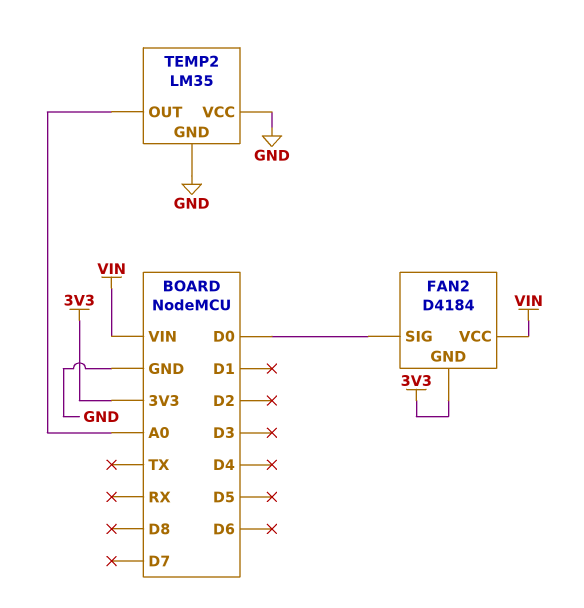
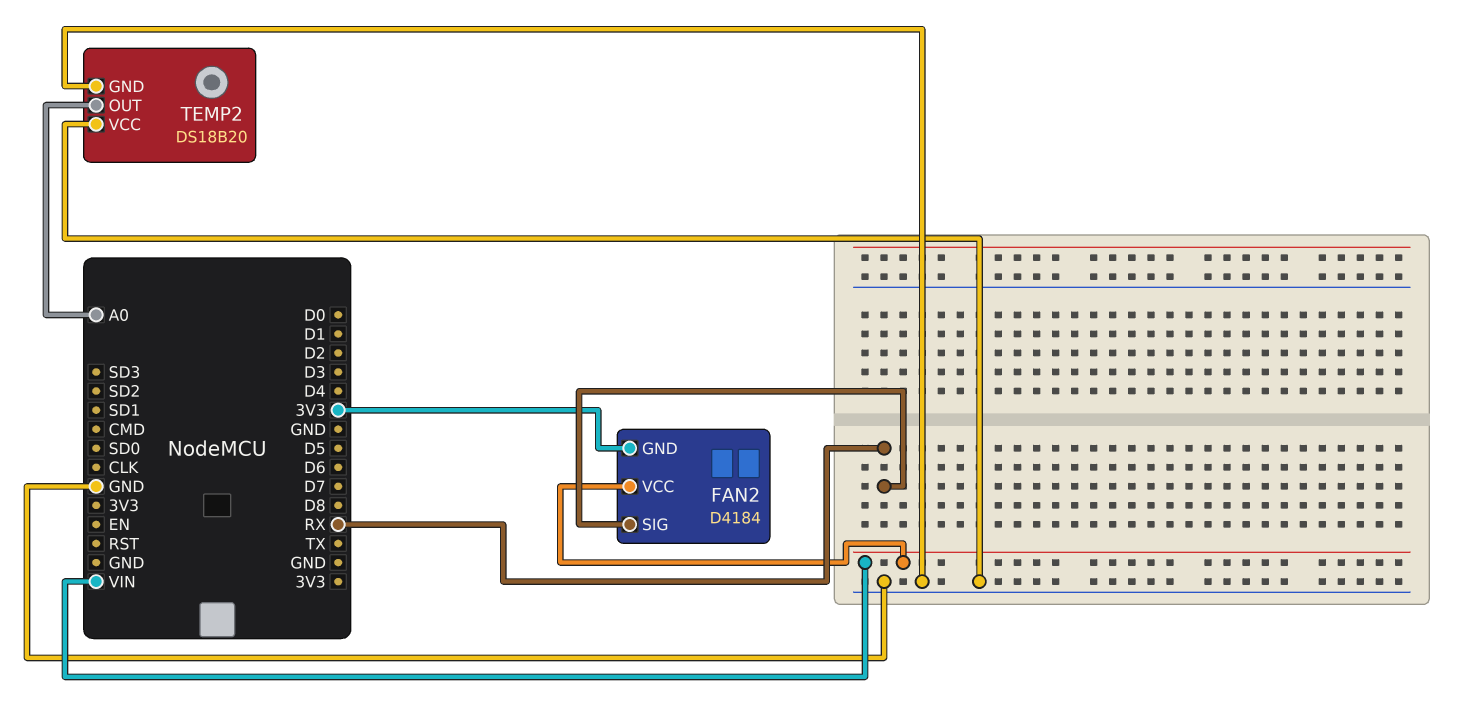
FAN2 pin SIG: D0 -> RX
TEMP2: LM35 -> DS18B20

